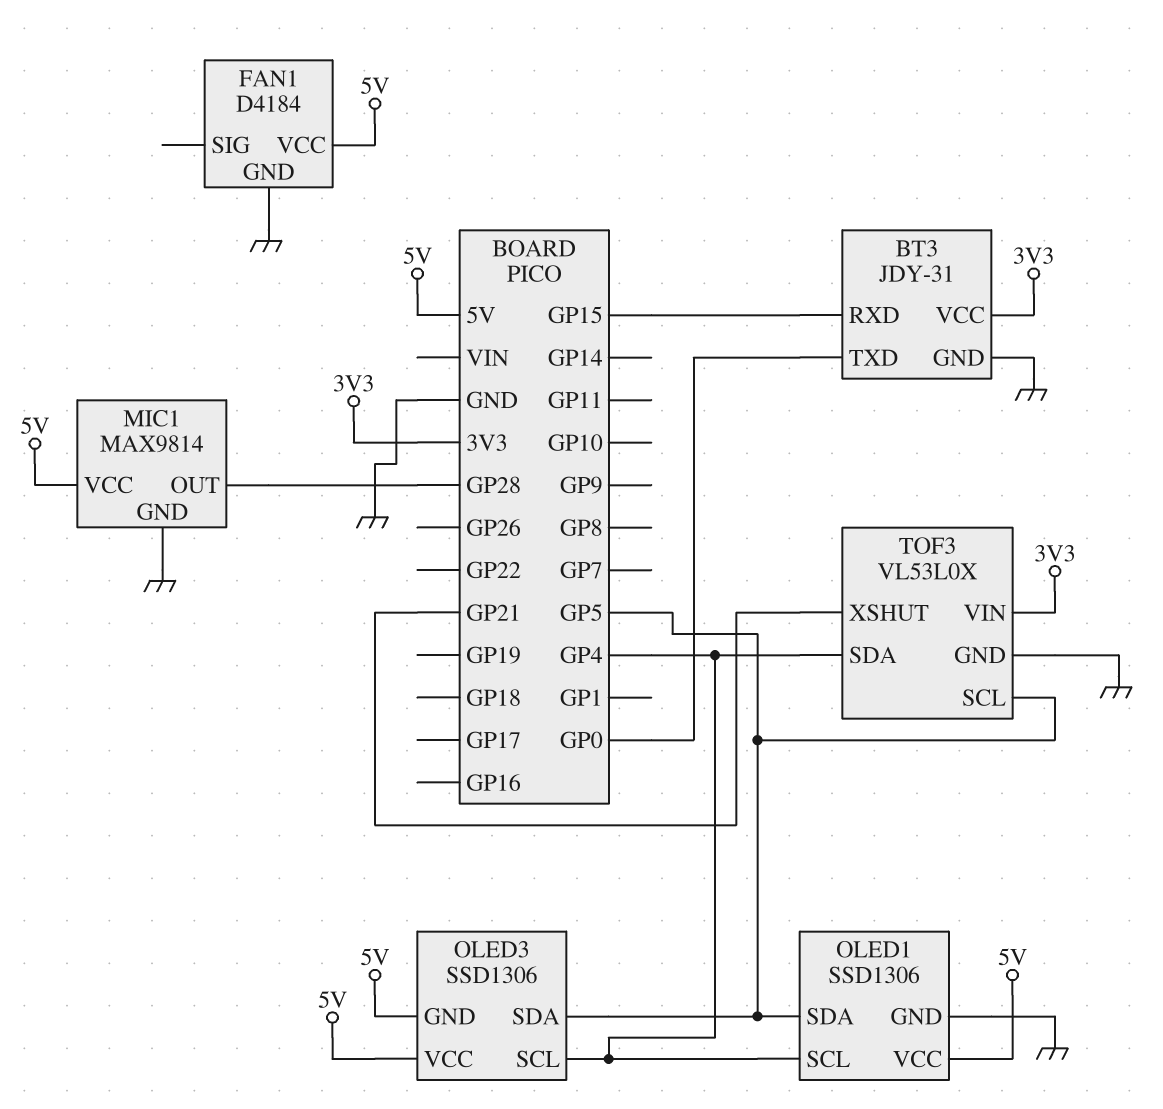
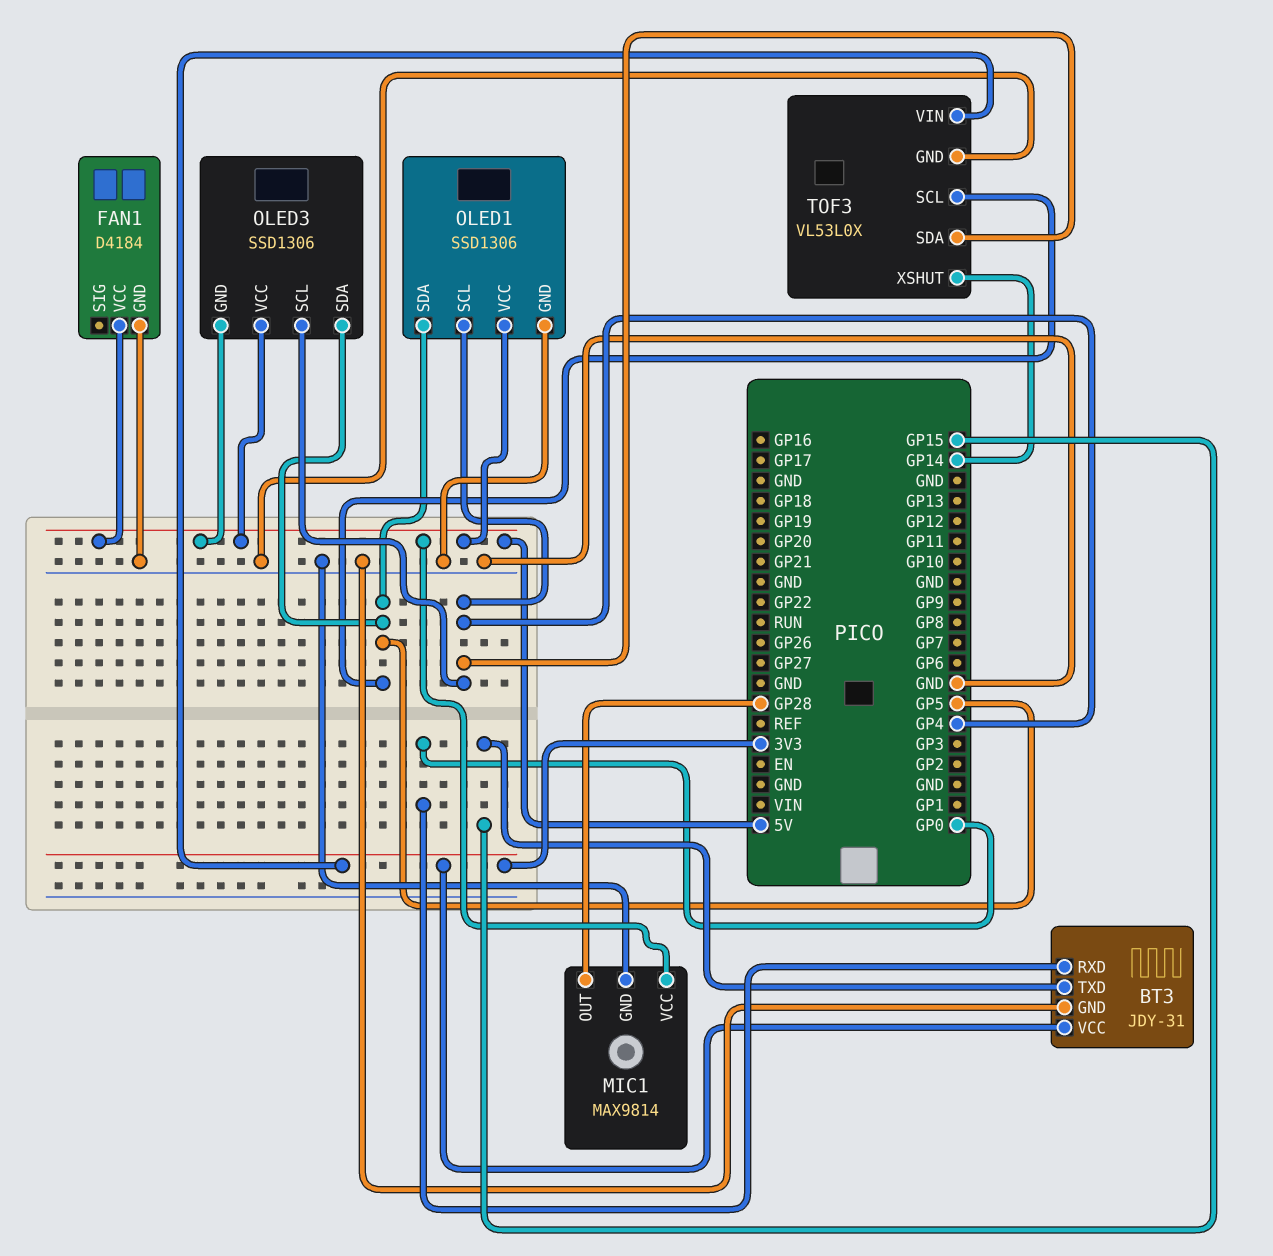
BT3 pin RXD: GP15 -> GP0
BT3 pin TXD: GP0 -> GP15
TOF3 pin XSHUT: GP21 -> GP14

